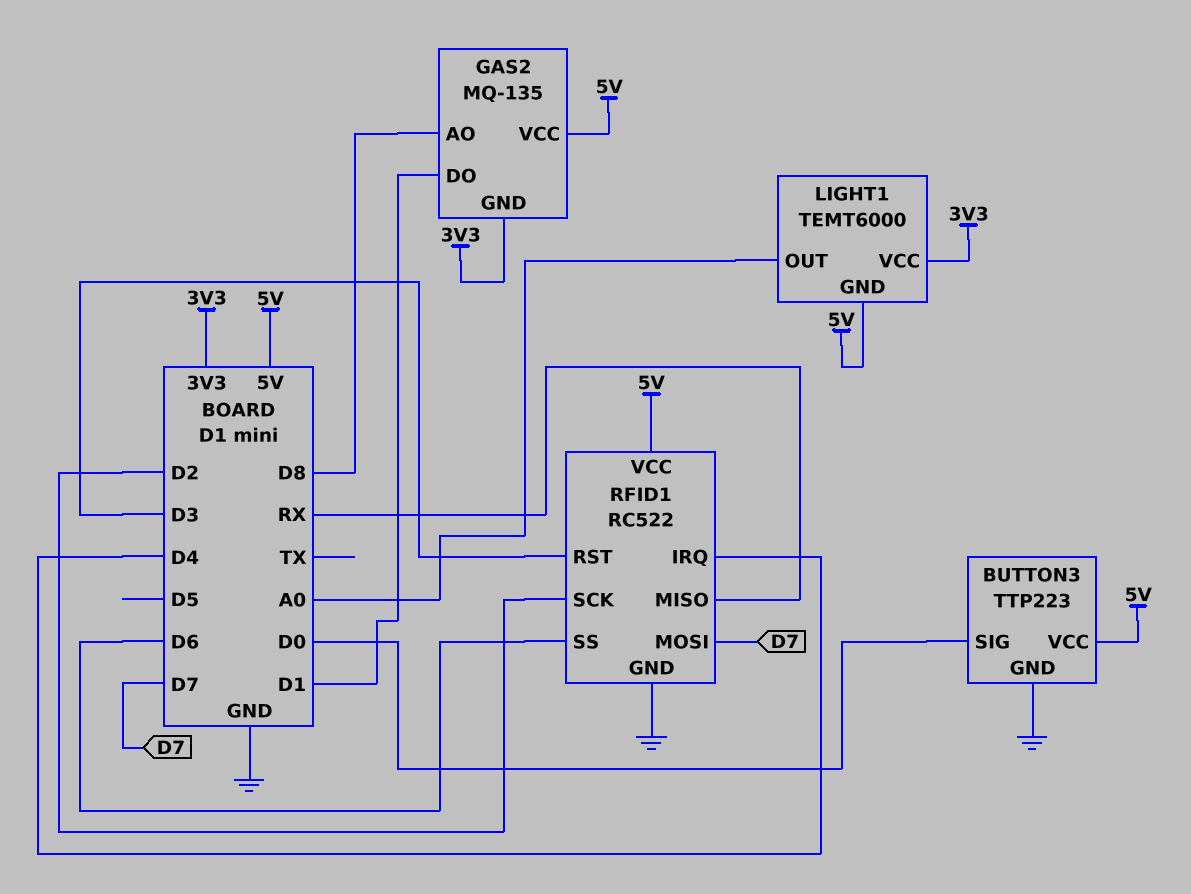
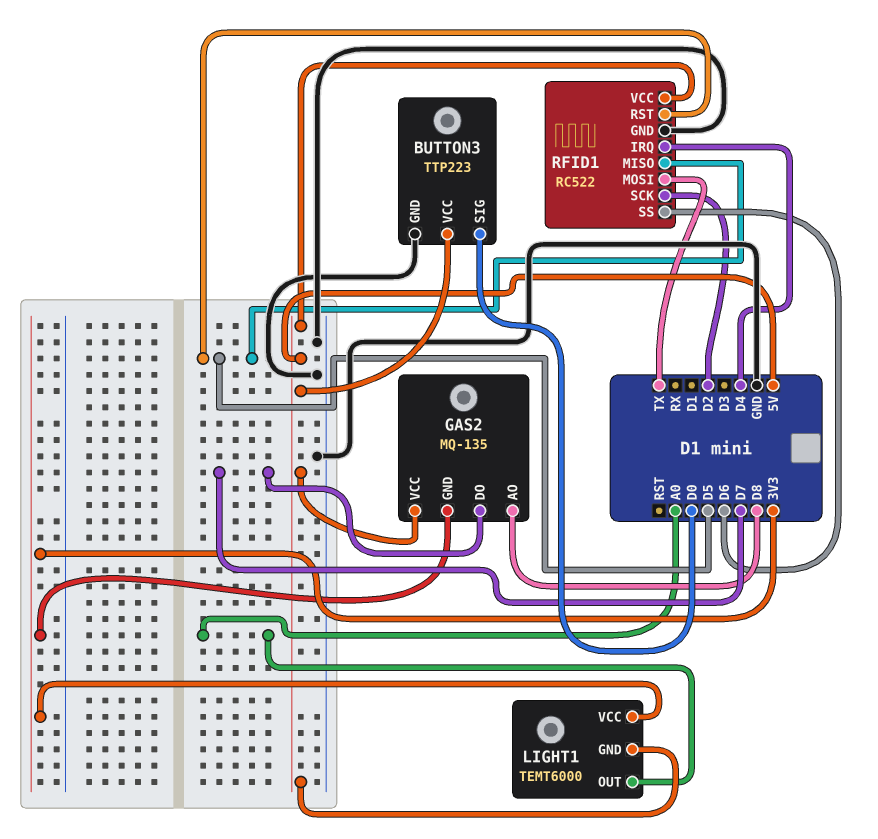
GAS2 pin DO: D1 -> D7
RFID1 pin MISO: RX -> D5
RFID1 pin MOSI: D7 -> TX
RFID1 pin RST: D3 -> D5

